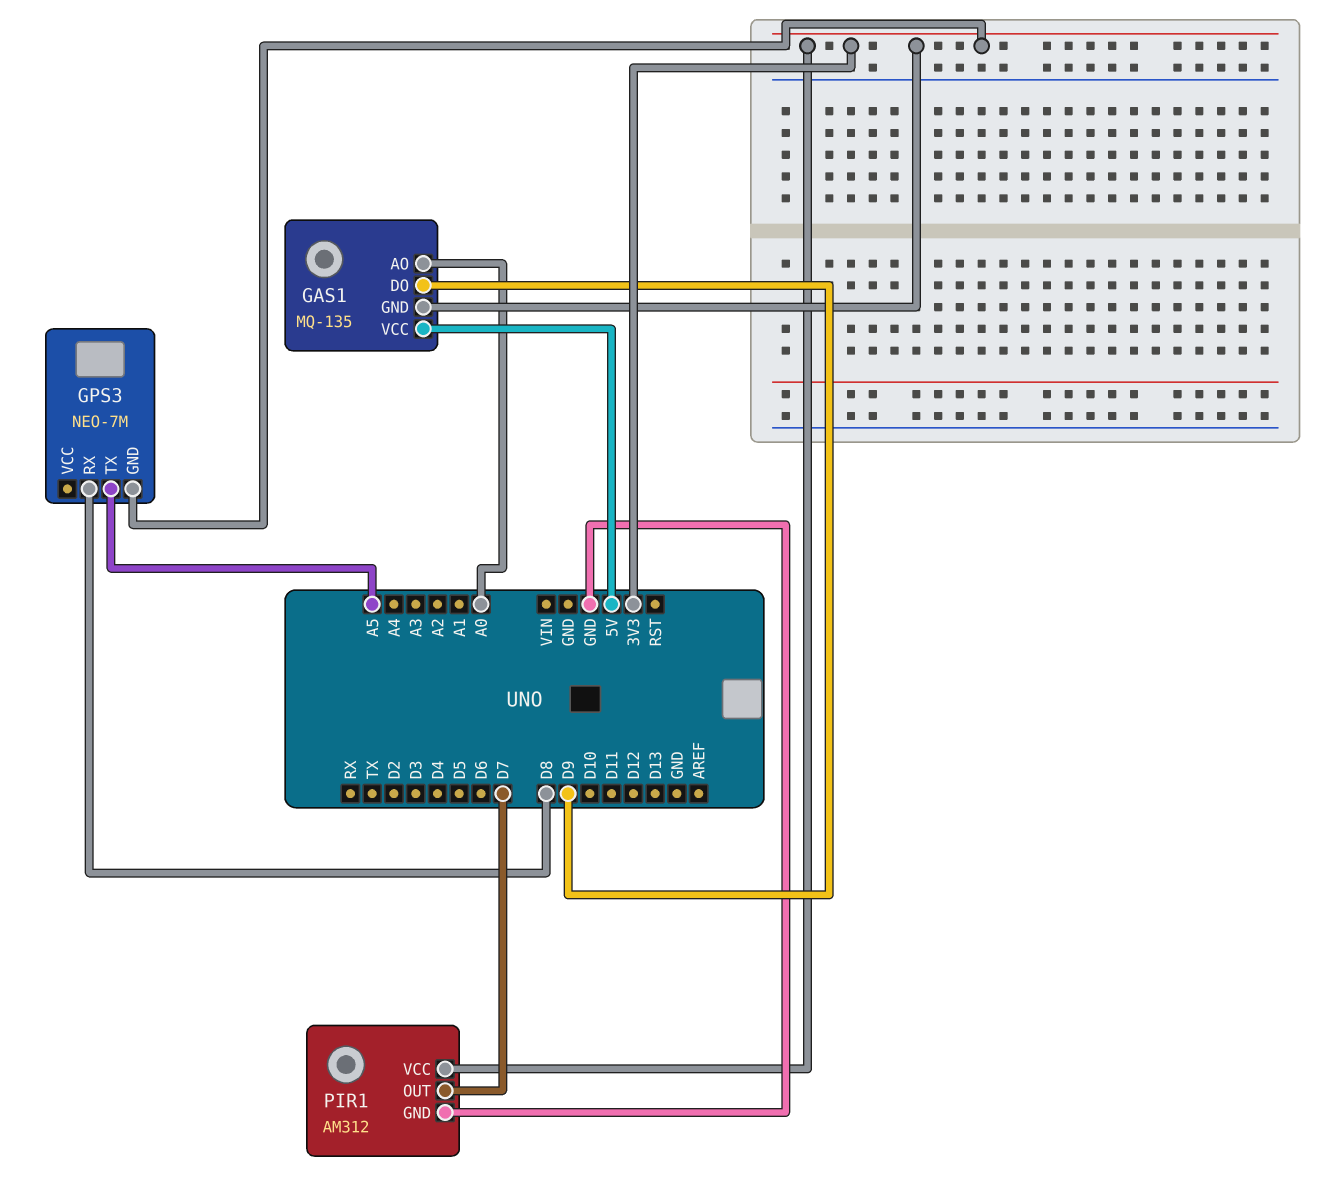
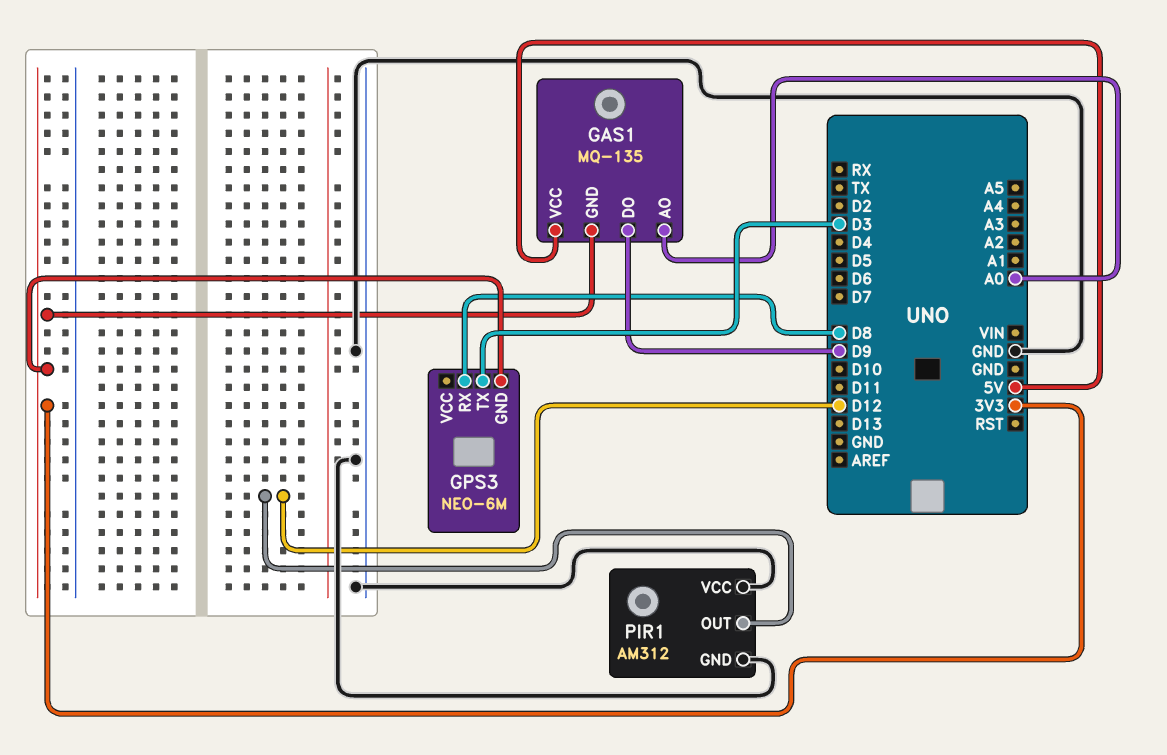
GPS3: NEO-7M -> NEO-6M
GPS3 pin TX: A5 -> D3
PIR1 pin OUT: D7 -> D12
PIR1 pin VCC: 3V3 -> GND

